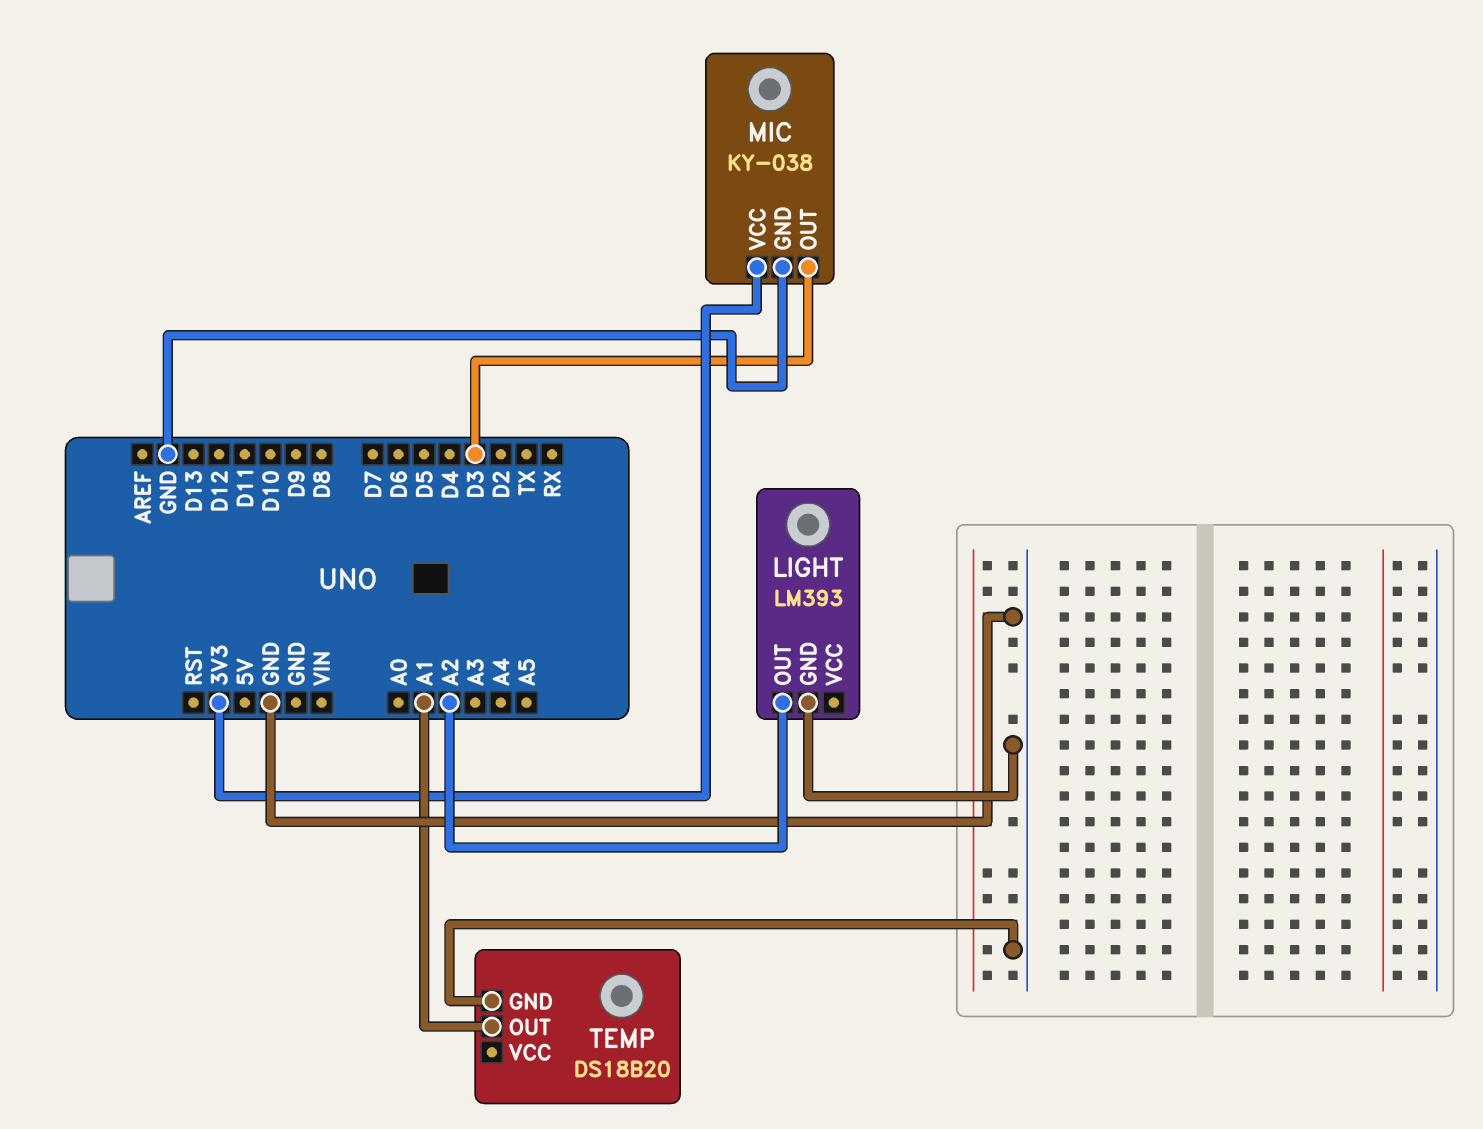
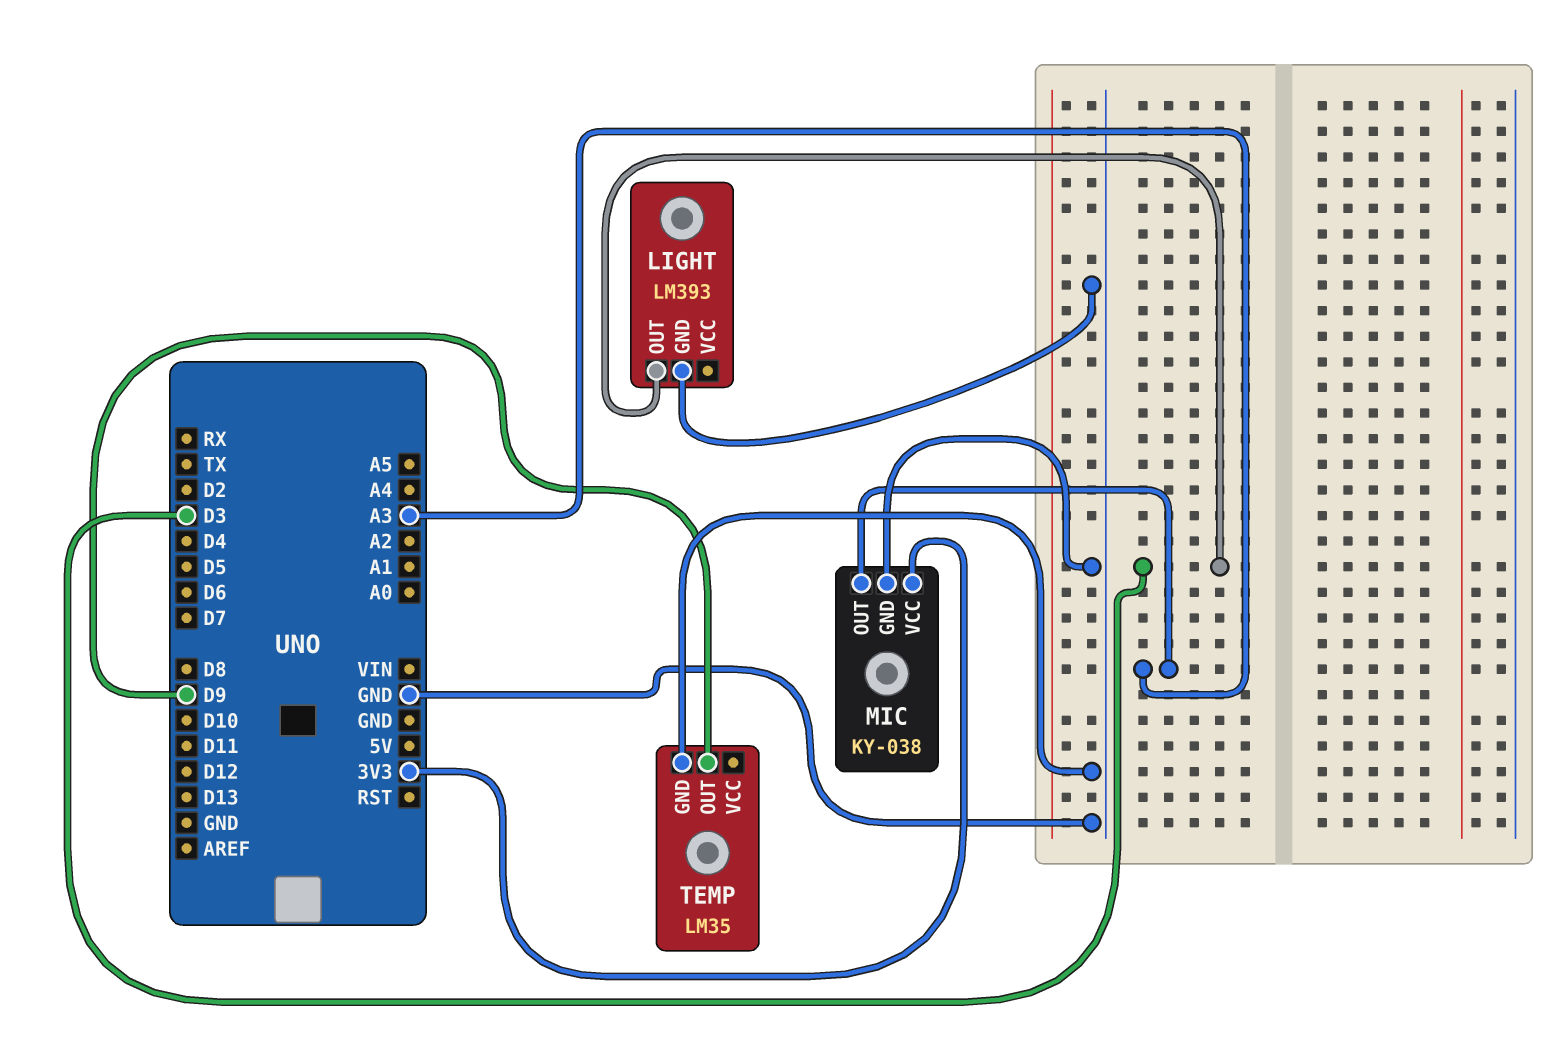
LIGHT pin OUT: A2 -> D3
MIC pin OUT: D3 -> A3
TEMP: DS18B20 -> LM35
TEMP pin OUT: A1 -> D9

